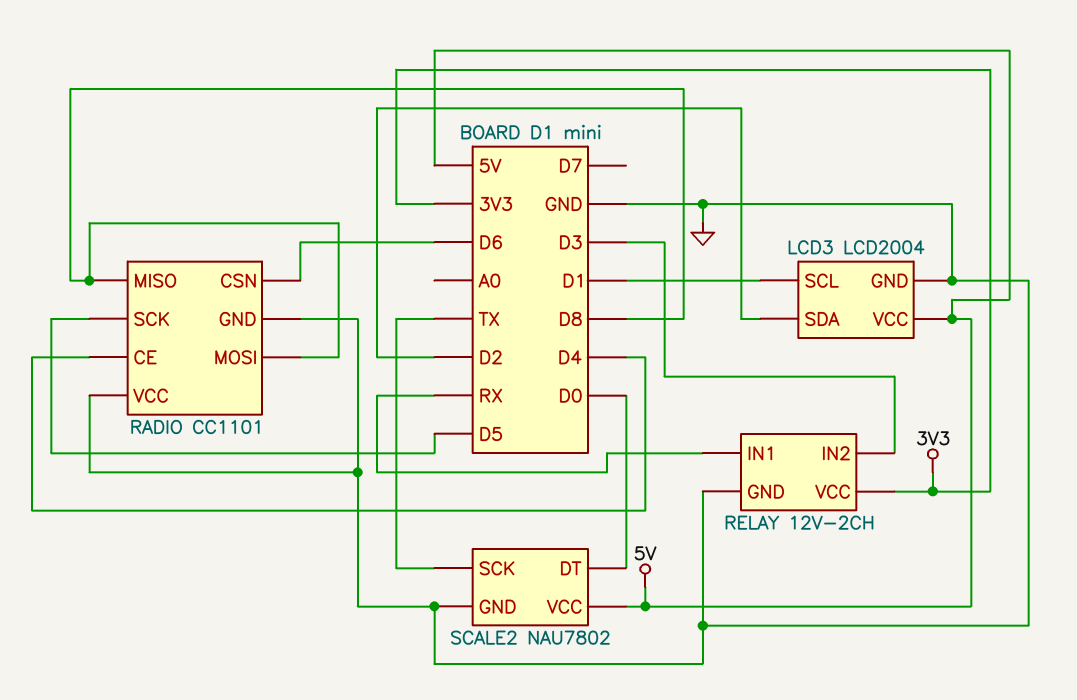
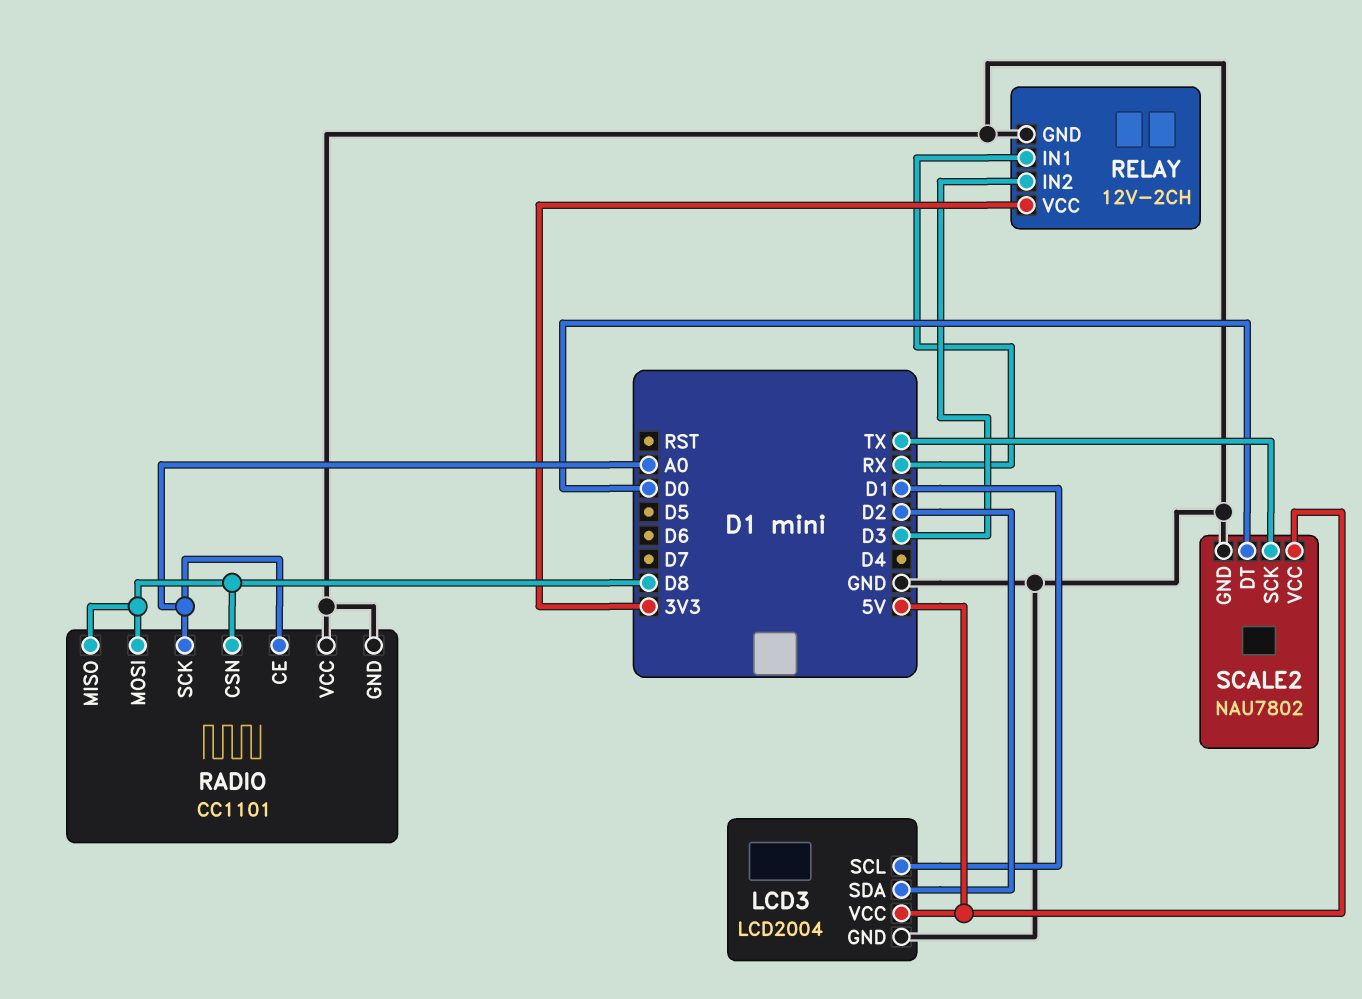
RADIO pin CE: D4 -> A0
RADIO pin CSN: D6 -> D8
RADIO pin SCK: D5 -> A0

